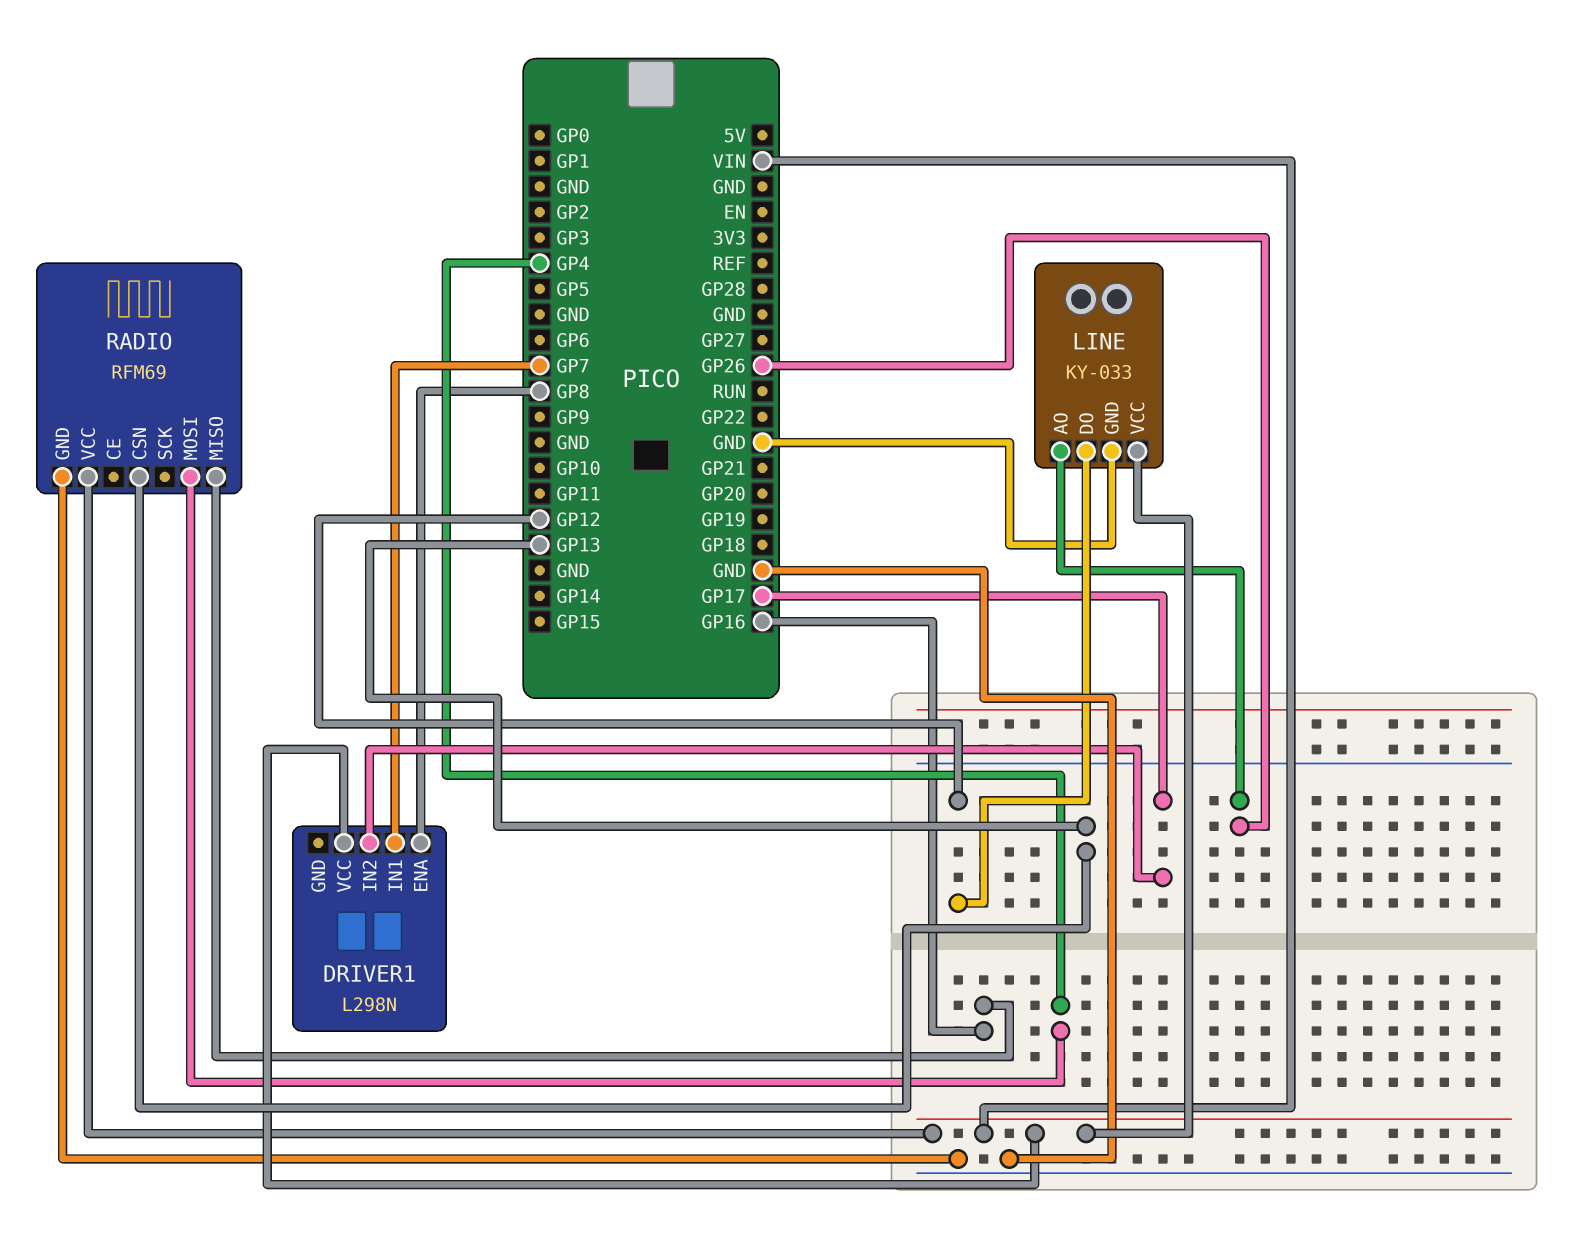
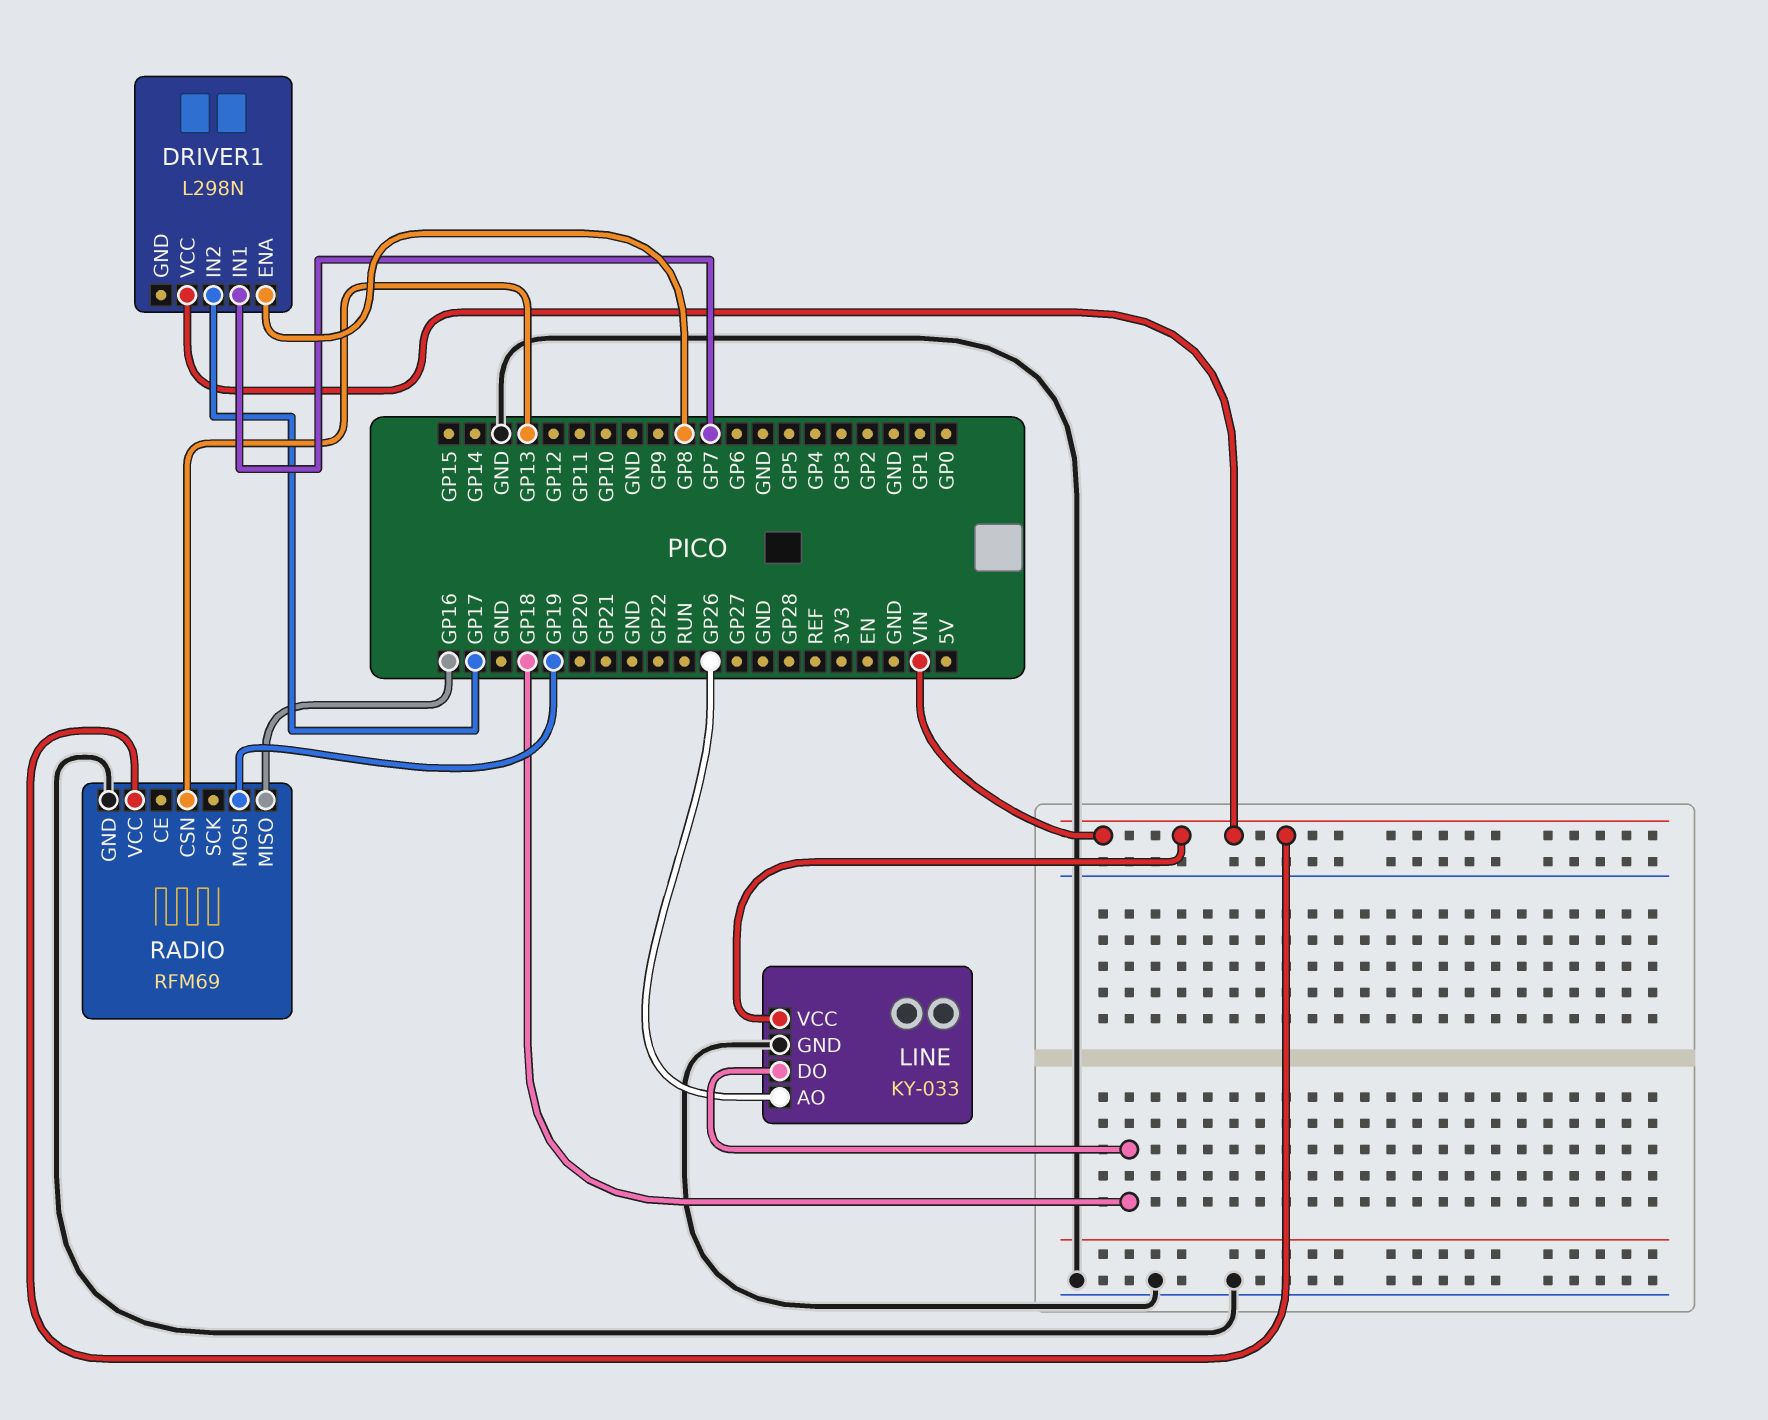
LINE pin DO: GP12 -> GP18
RADIO pin MOSI: GP4 -> GP19

